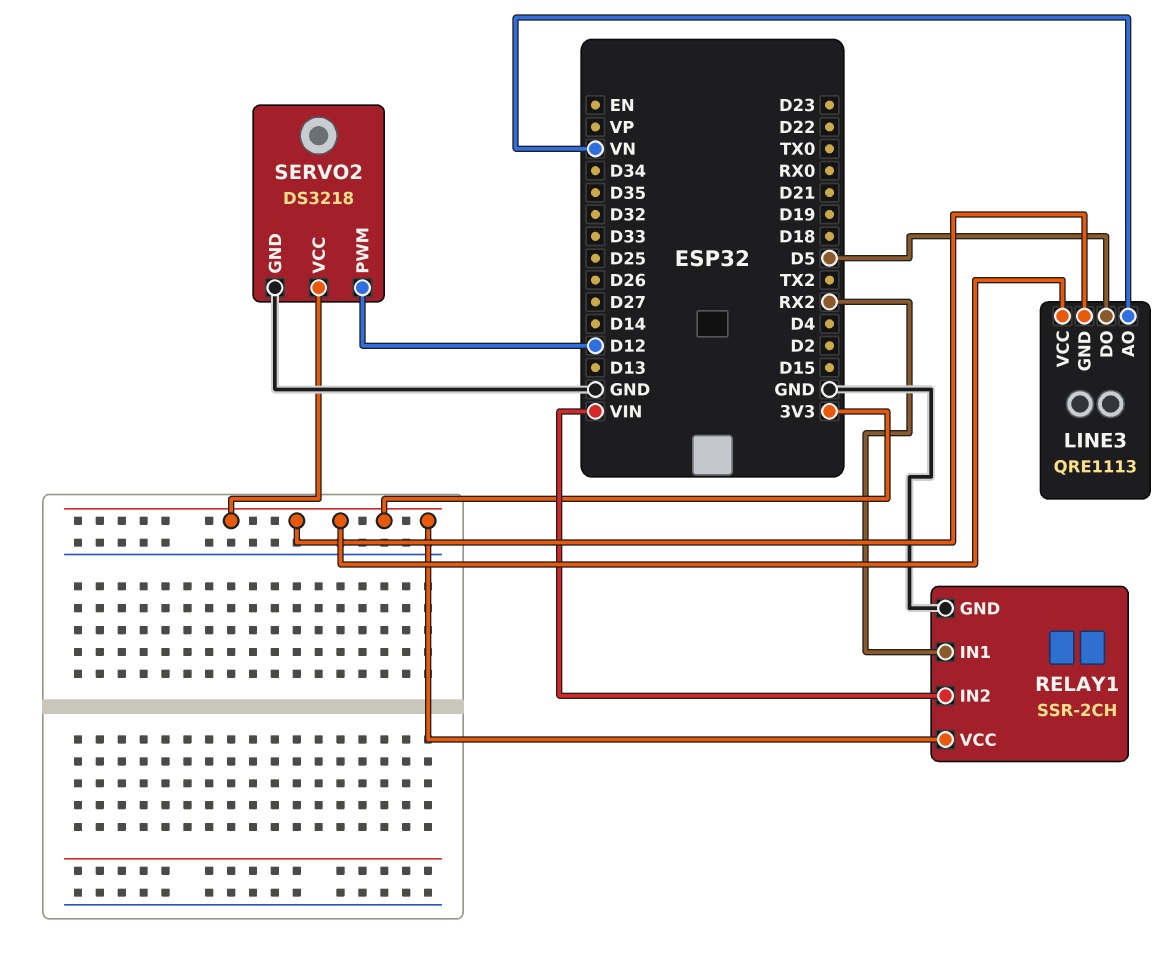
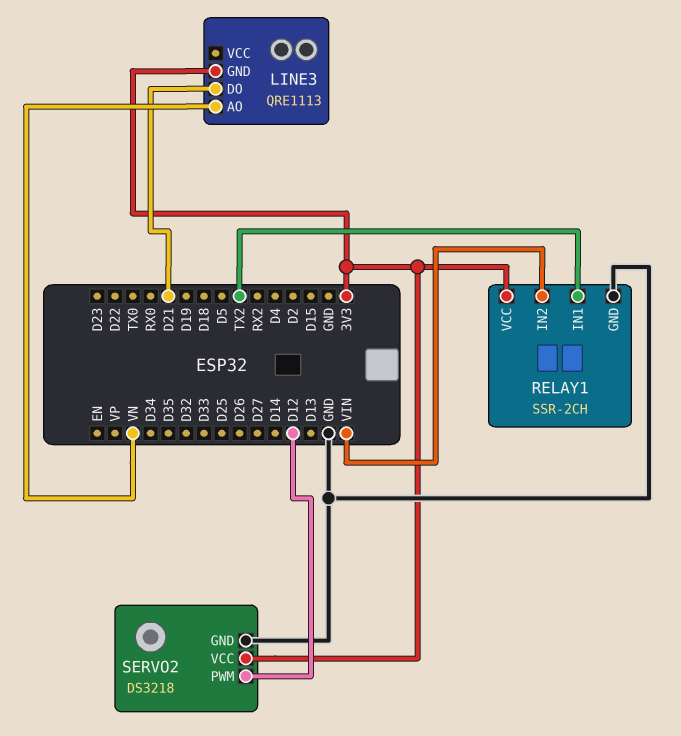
LINE3 pin DO: D5 -> D21
LINE3 pin VCC: 3V3 -> none
RELAY1 pin IN1: RX2 -> TX2

